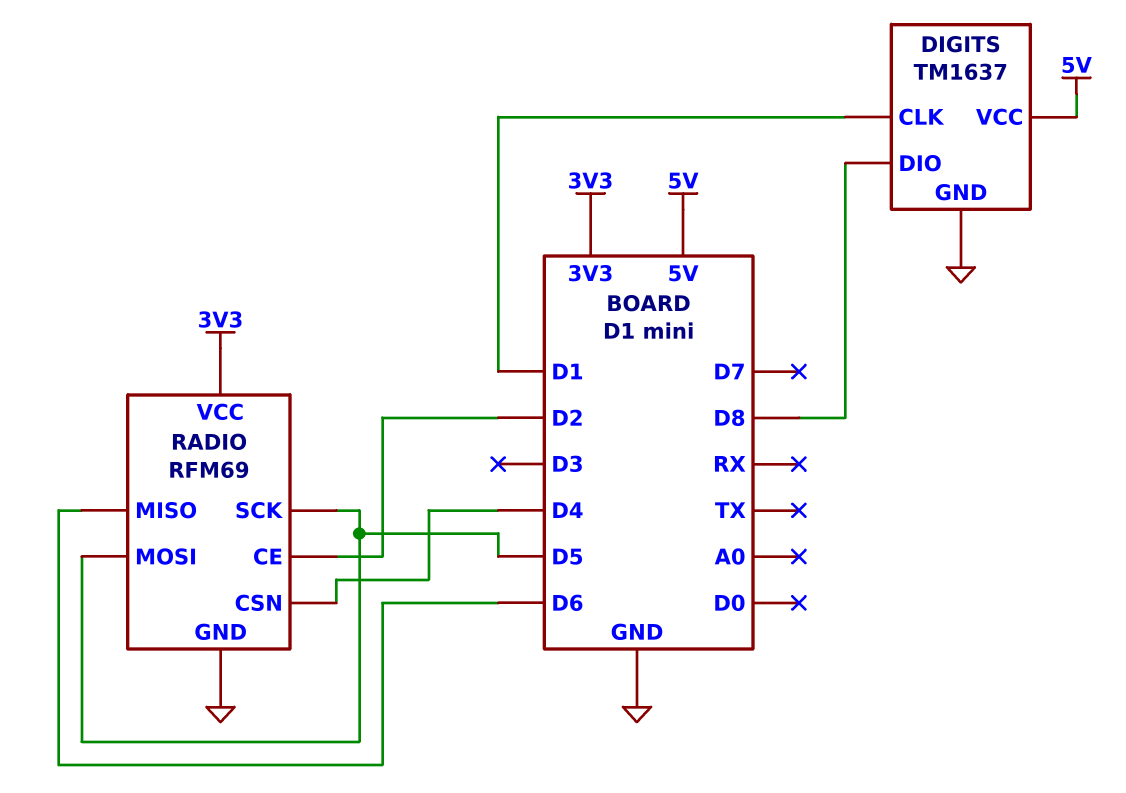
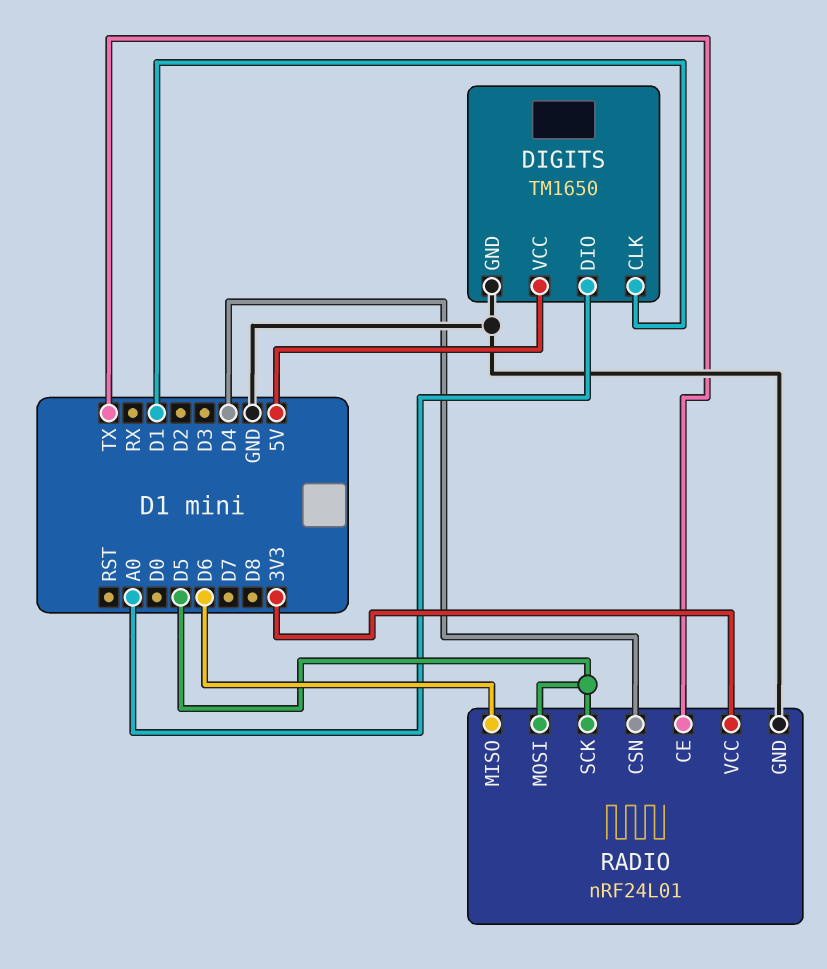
DIGITS: TM1637 -> TM1650
DIGITS pin DIO: D8 -> A0
RADIO: RFM69 -> nRF24L01
RADIO pin CE: D2 -> TX

